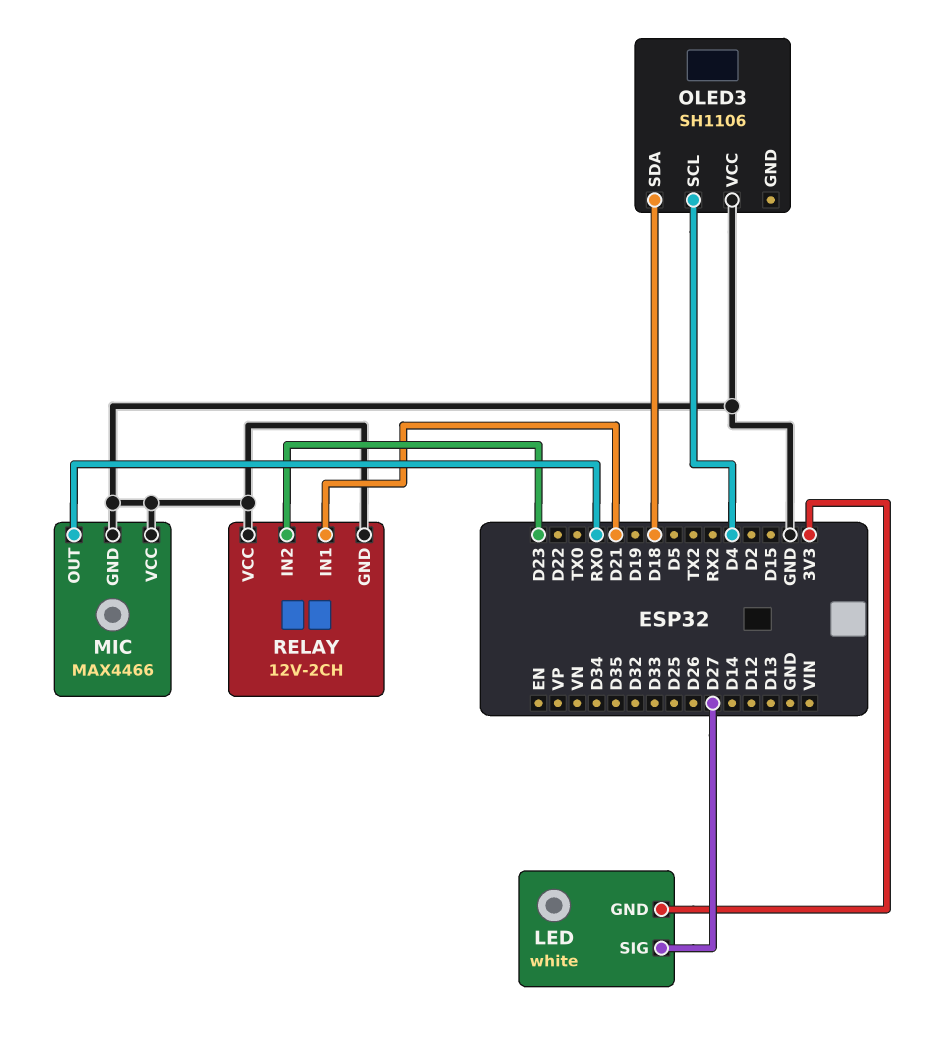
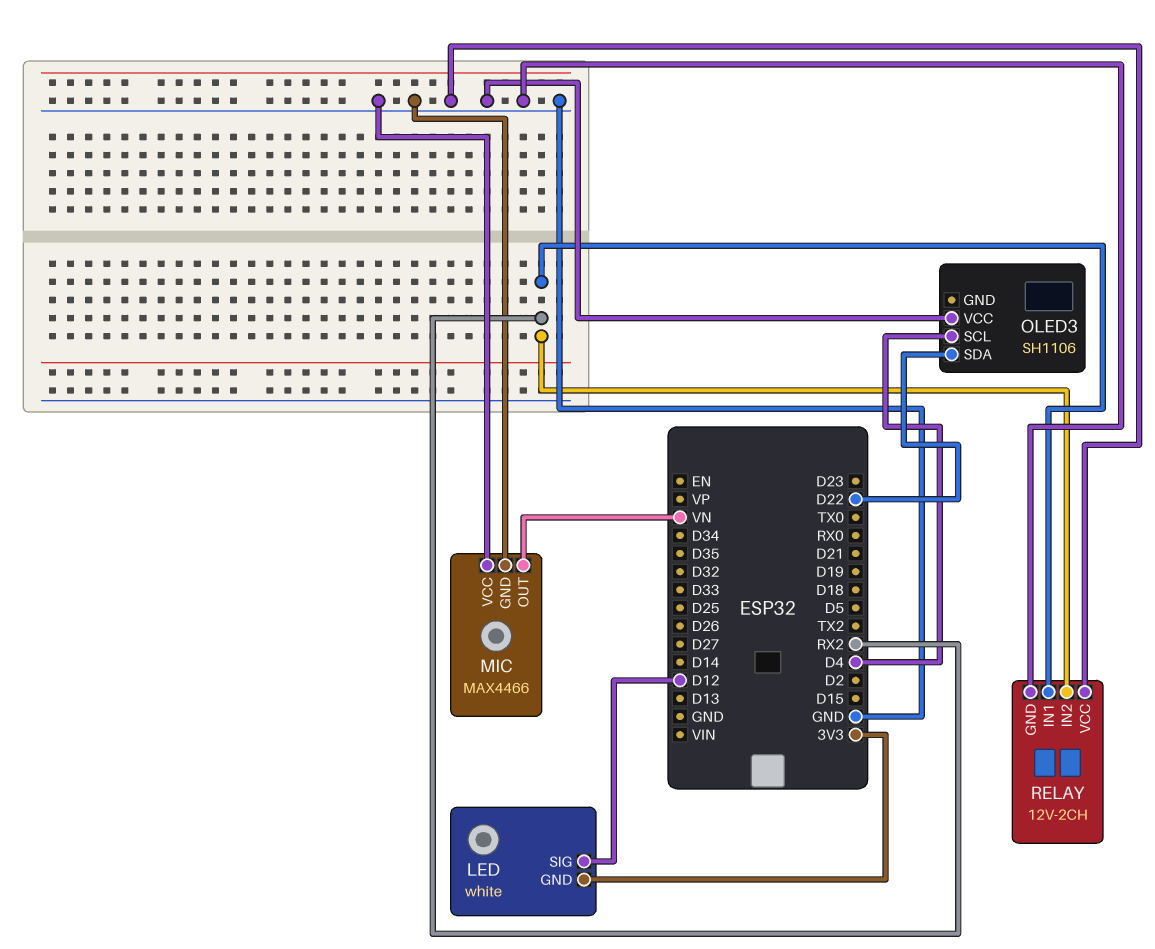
LED pin SIG: D27 -> D12
MIC pin OUT: RX0 -> VN
OLED3 pin SDA: D18 -> D22
RELAY pin IN1: D21 -> RX2
RELAY pin IN2: D23 -> RX2

